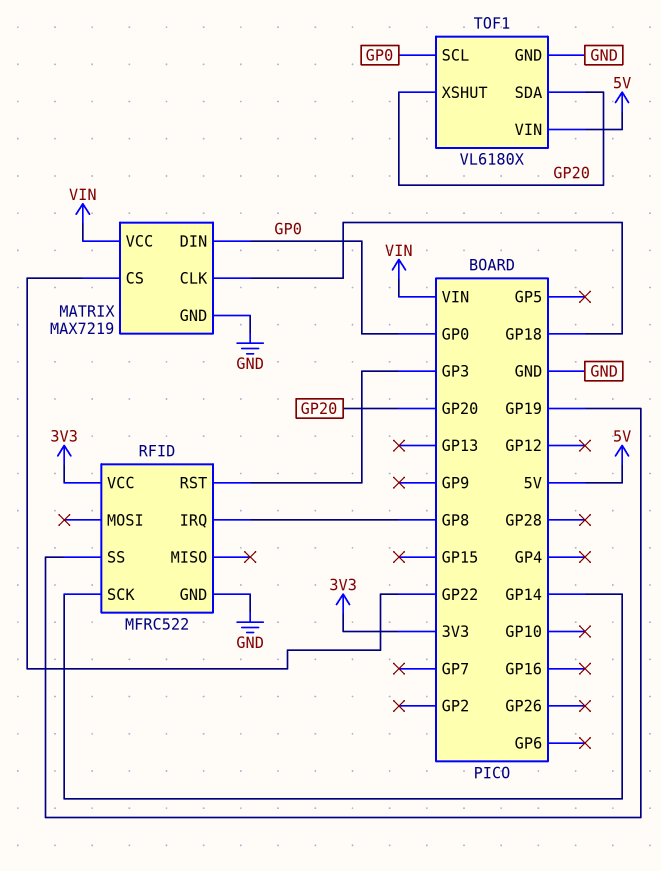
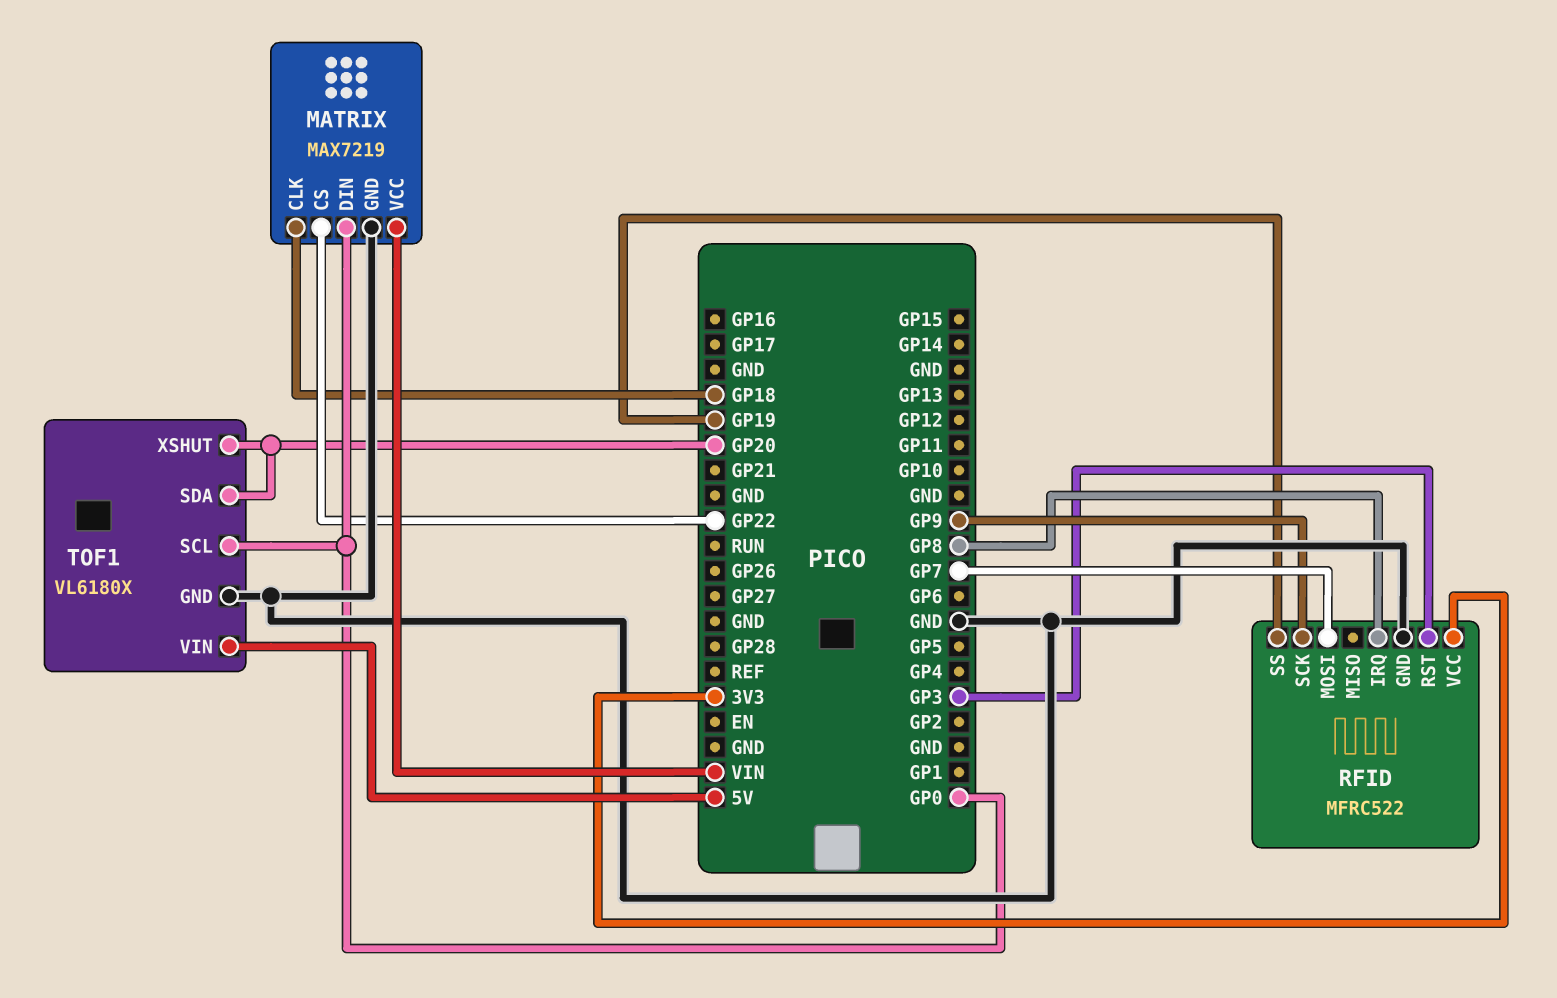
RFID pin MOSI: none -> GP7
RFID pin SCK: GP14 -> GP9

